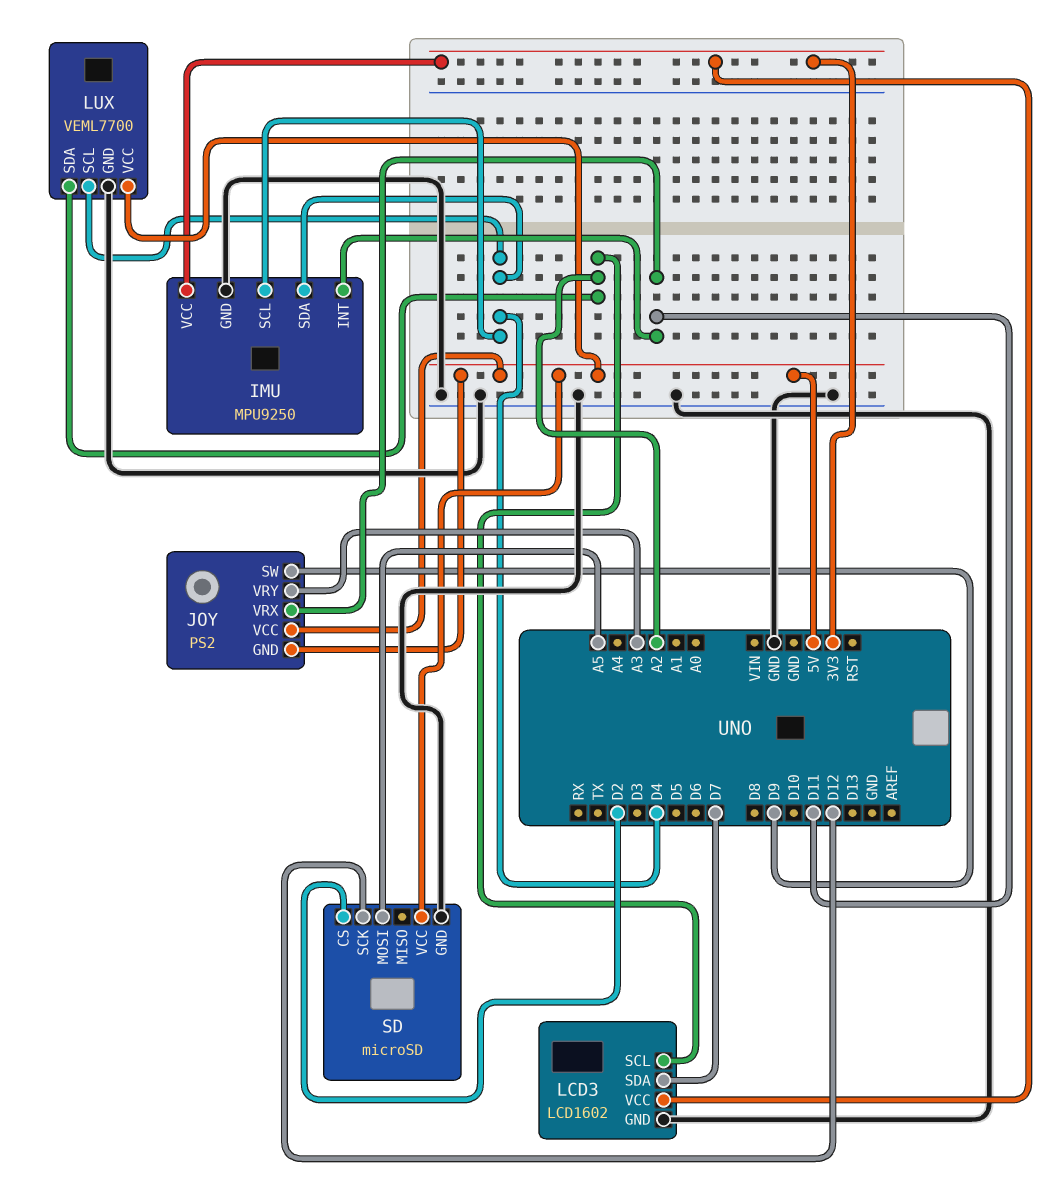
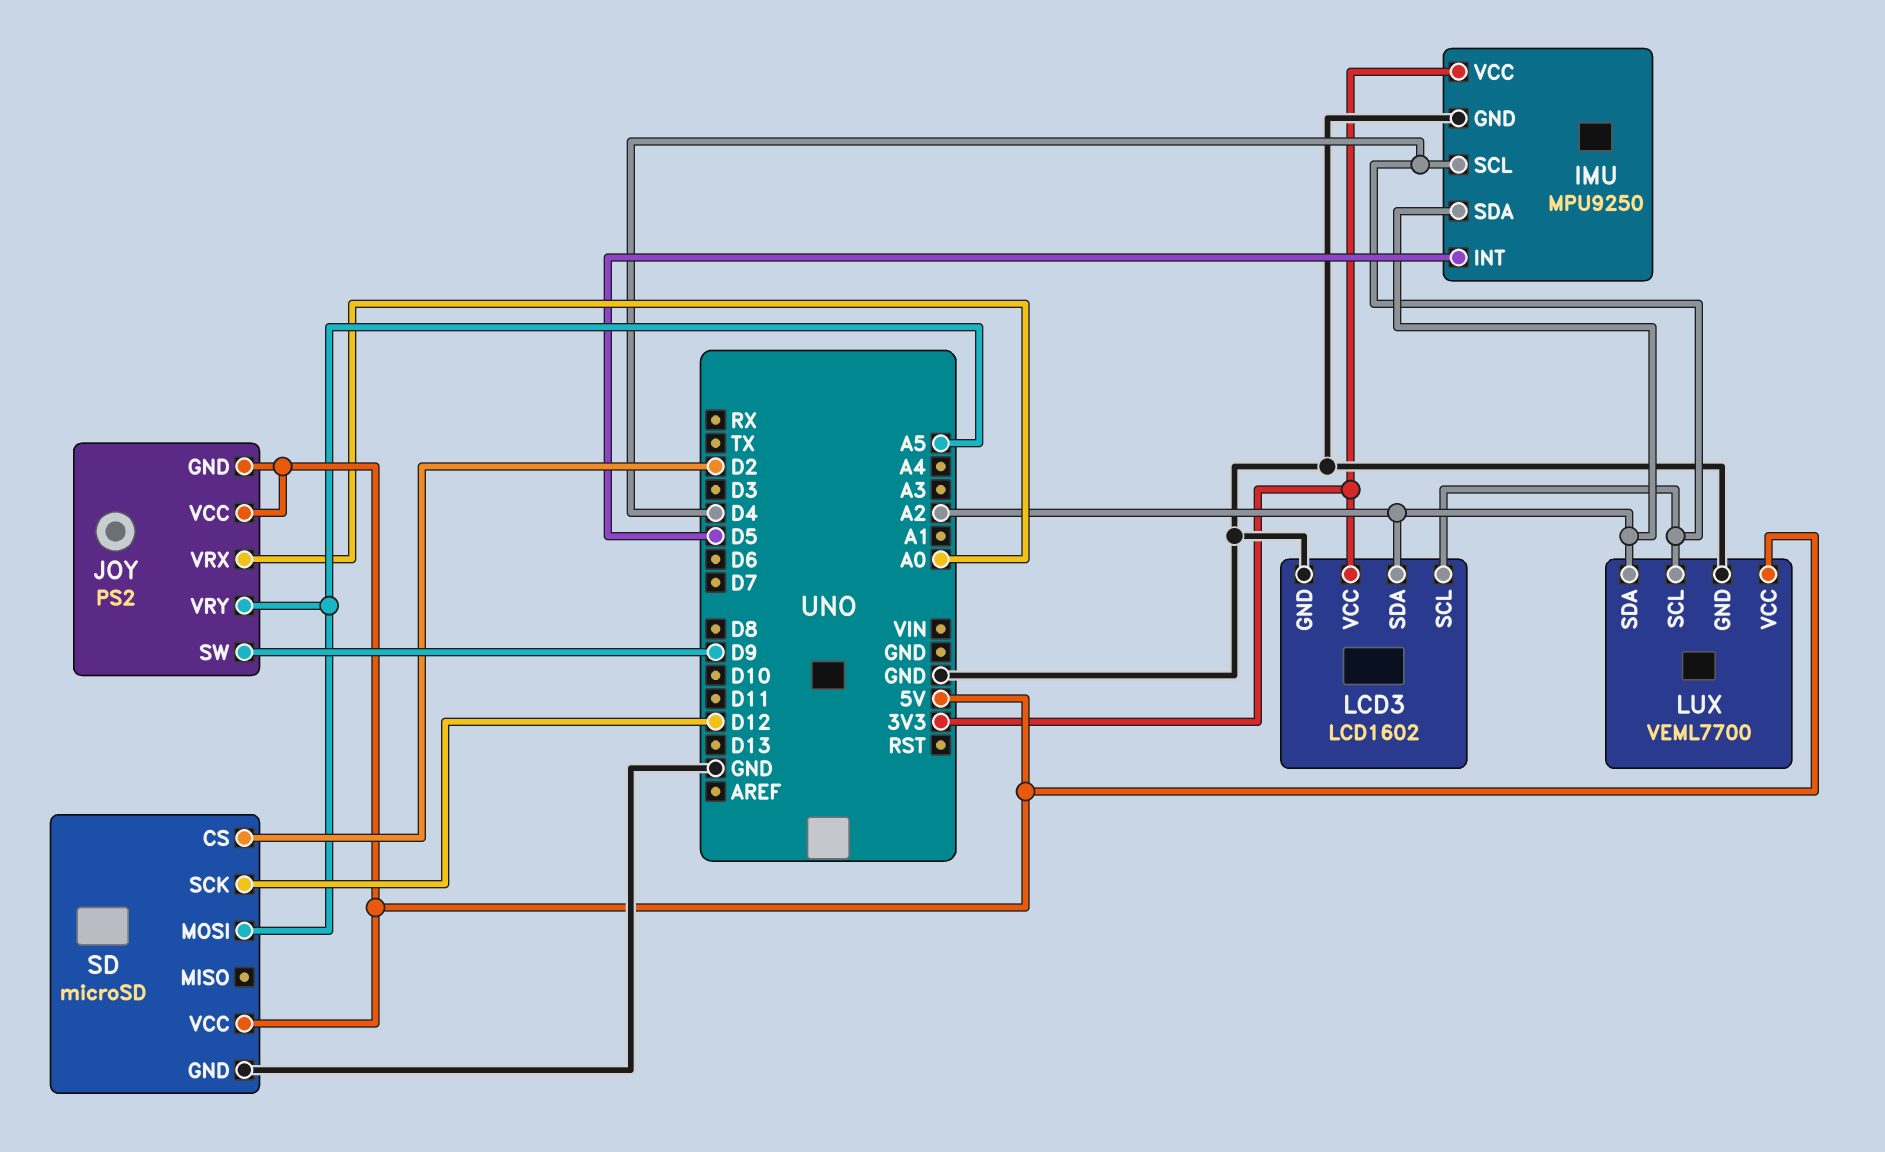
IMU pin INT: D11 -> D5
IMU pin SDA: D4 -> A2
JOY pin VRX: D11 -> A0
JOY pin VRY: A3 -> A5
LCD3 pin SCL: A2 -> D4
LCD3 pin SDA: D7 -> A2

